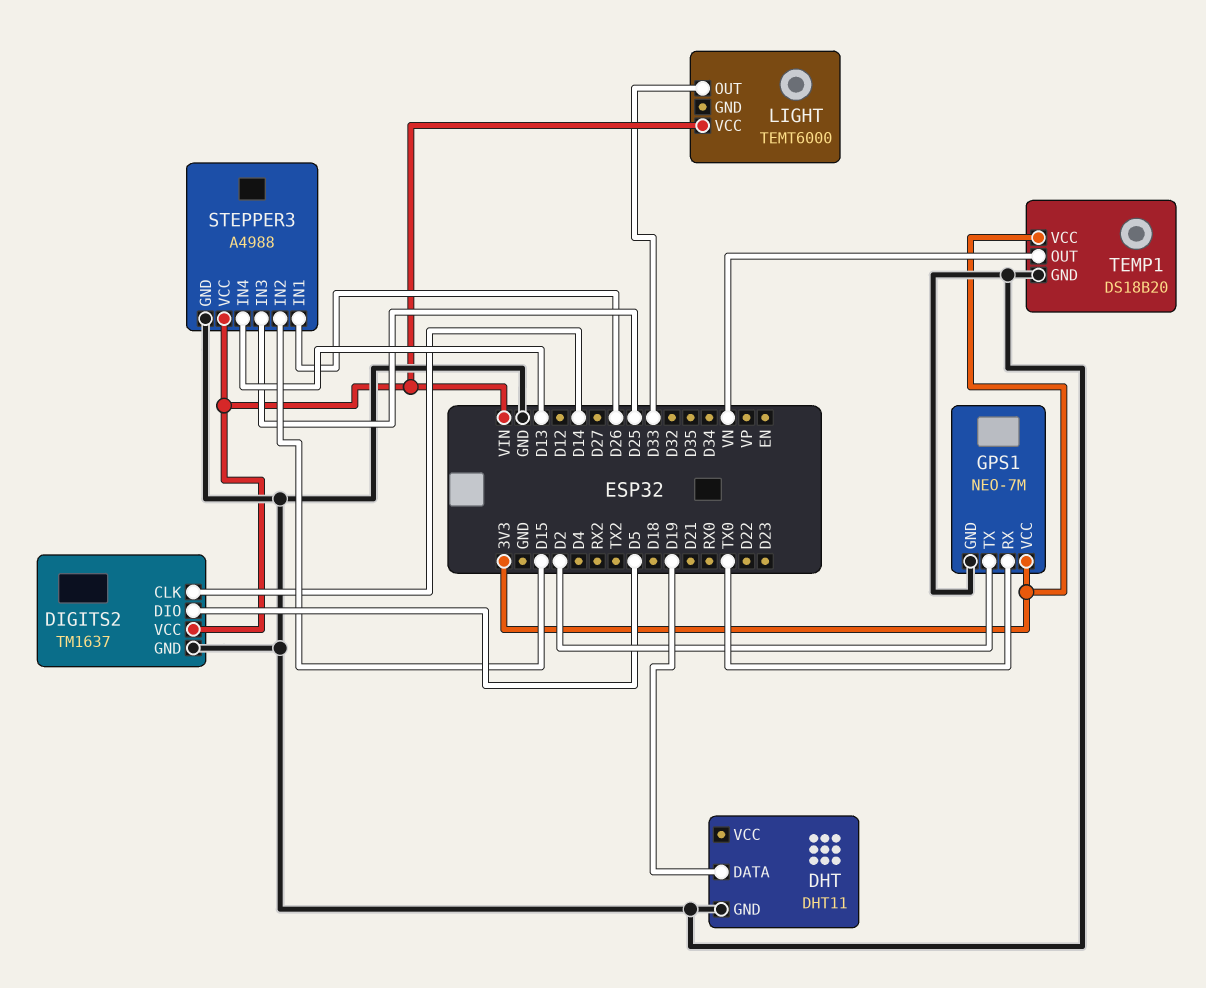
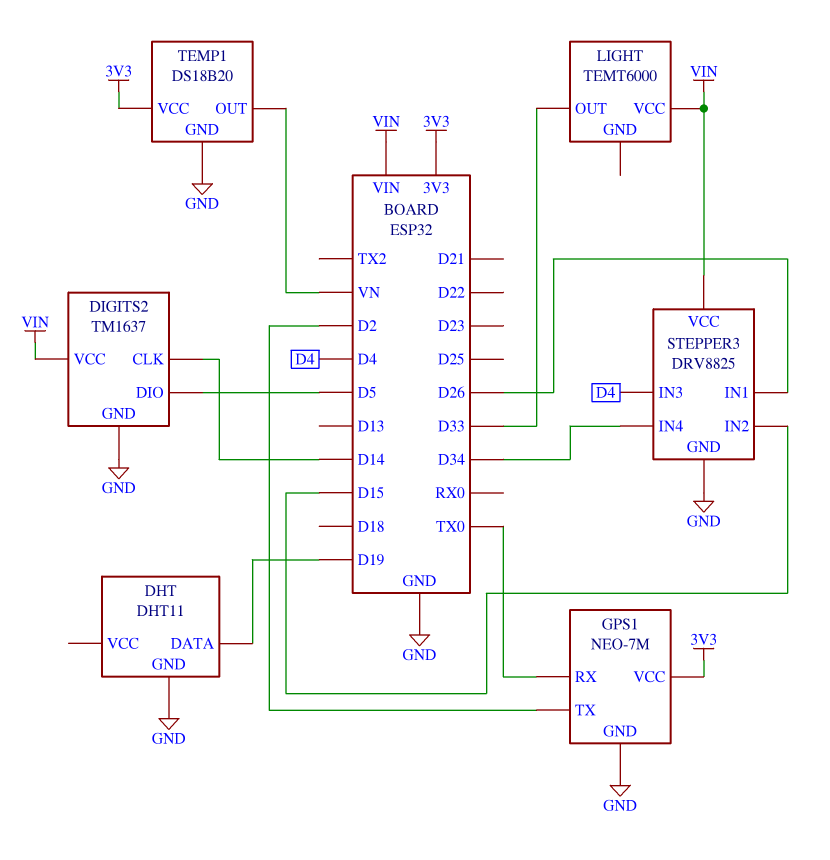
STEPPER3: A4988 -> DRV8825
STEPPER3 pin IN3: D25 -> D4
STEPPER3 pin IN4: D13 -> D34

